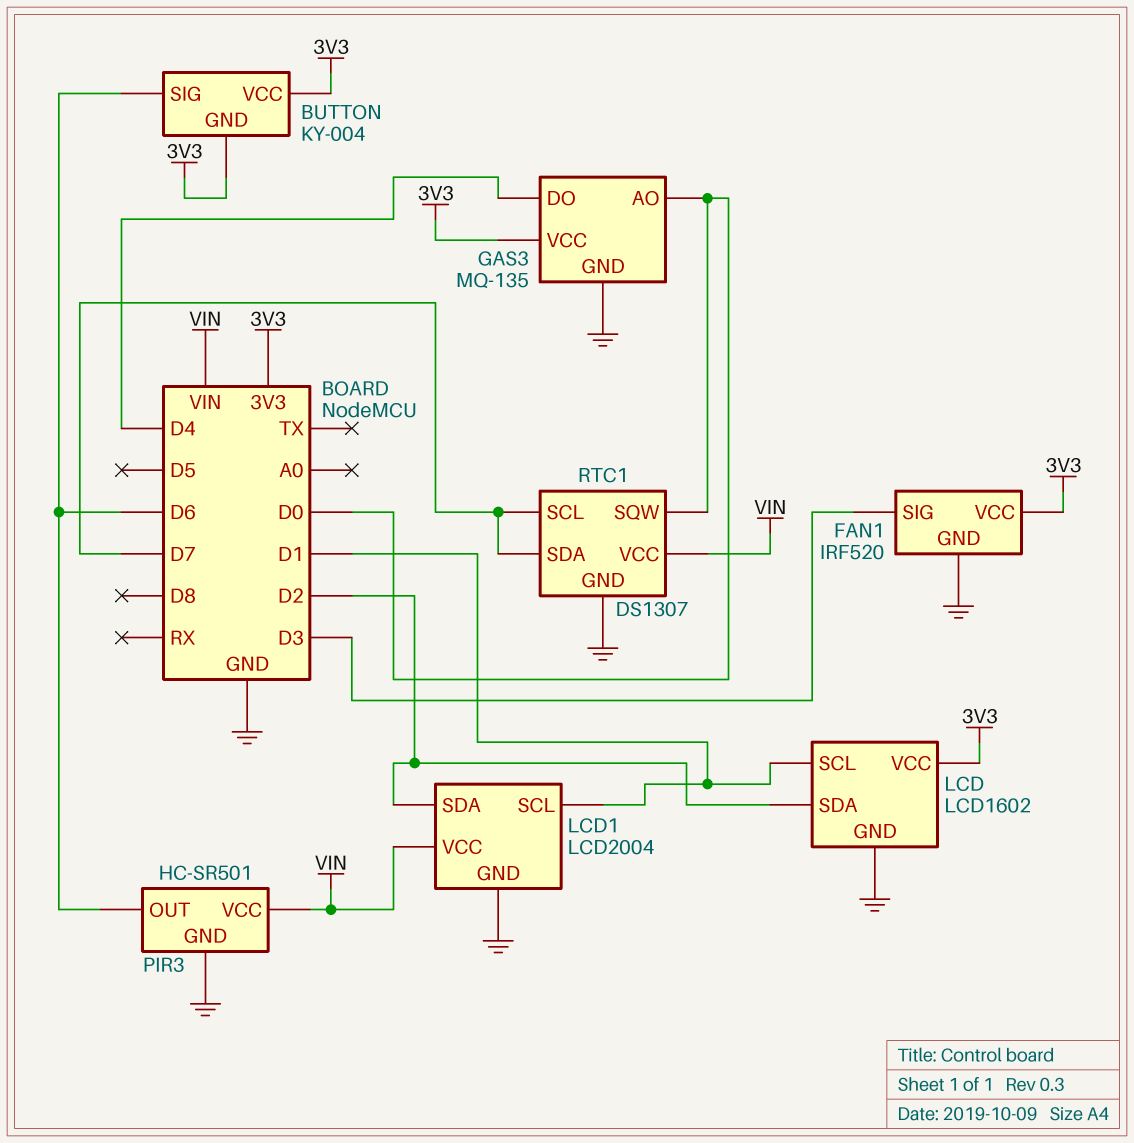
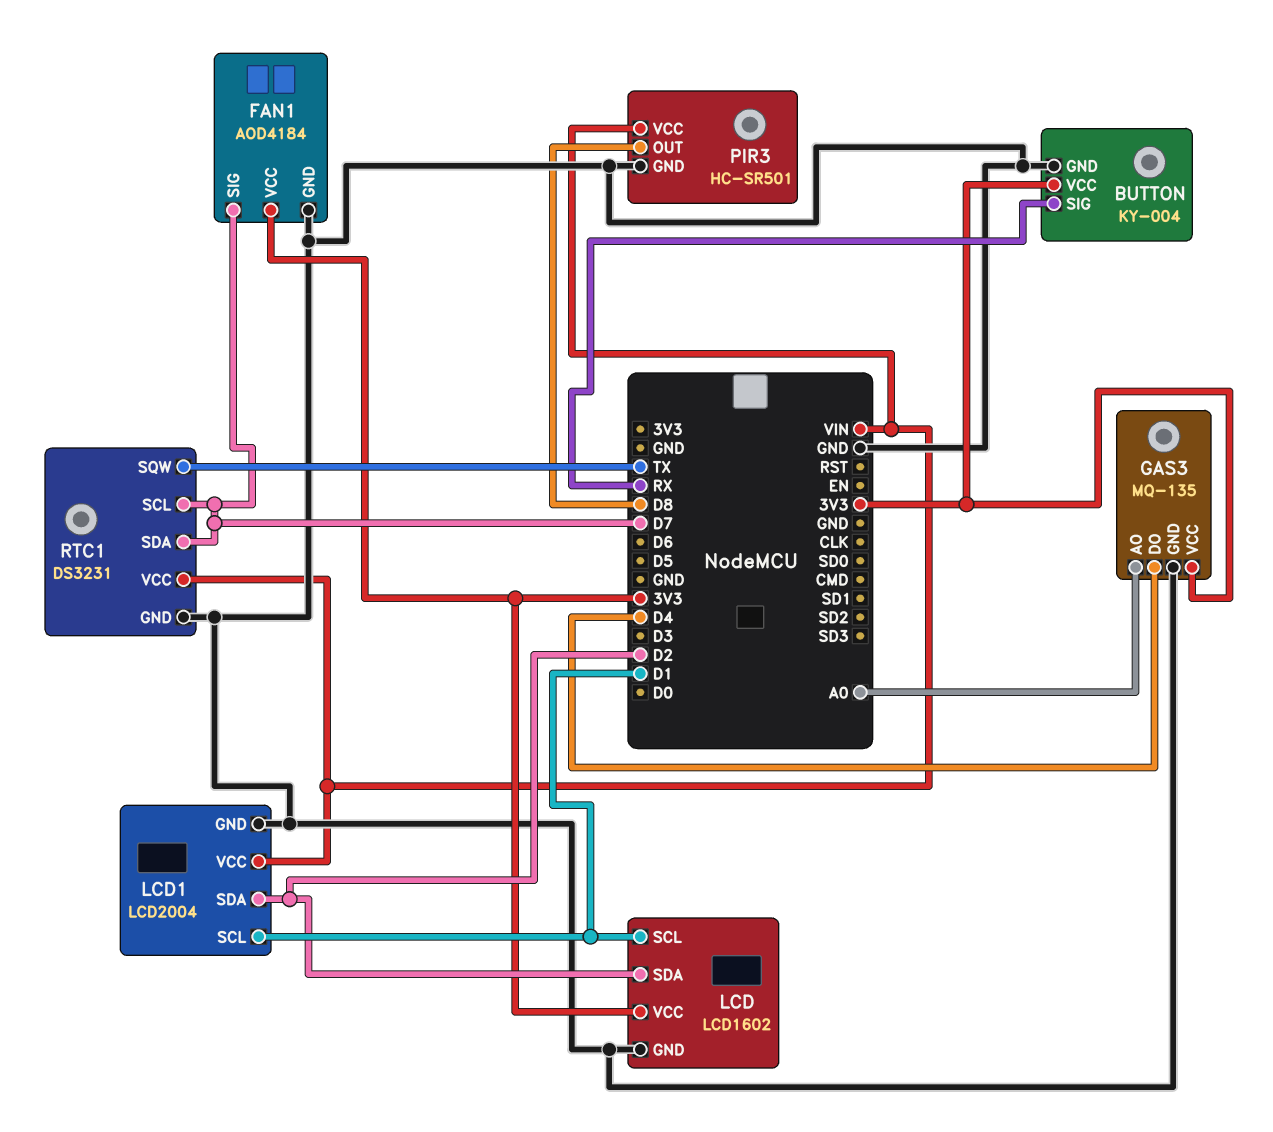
BUTTON pin GND: 3V3 -> GND
BUTTON pin SIG: D6 -> RX
FAN1: IRF520 -> AOD4184
FAN1 pin SIG: D3 -> D7
GAS3 pin AO: D0 -> A0
PIR3 pin OUT: D6 -> D8
RTC1: DS1307 -> DS3231
RTC1 pin SQW: D0 -> TX

